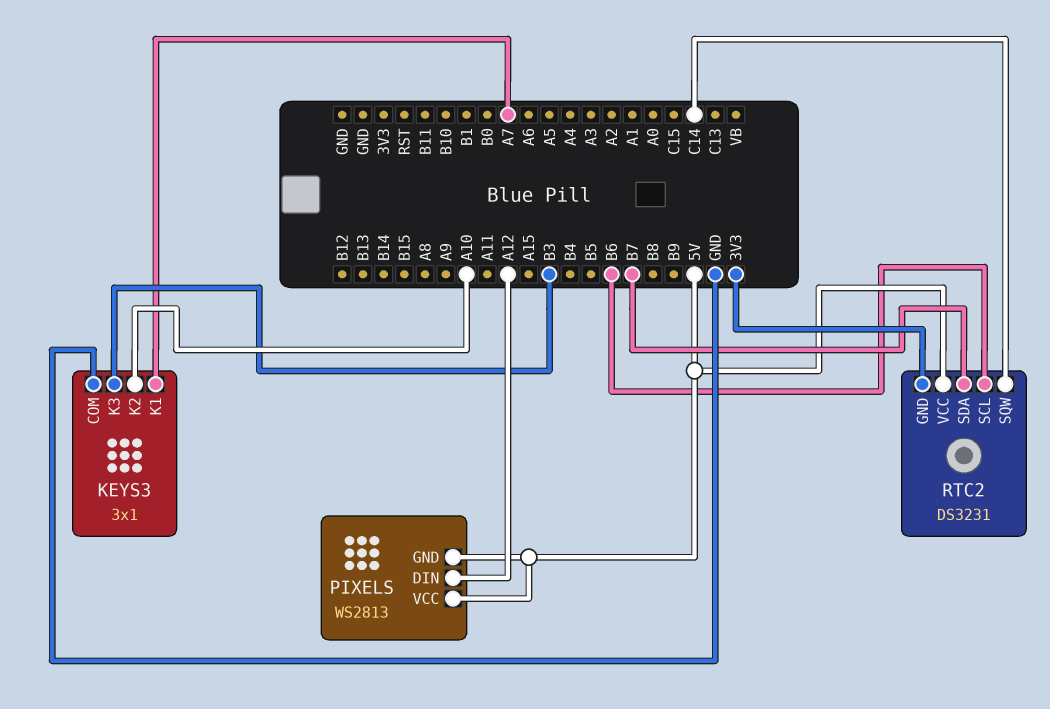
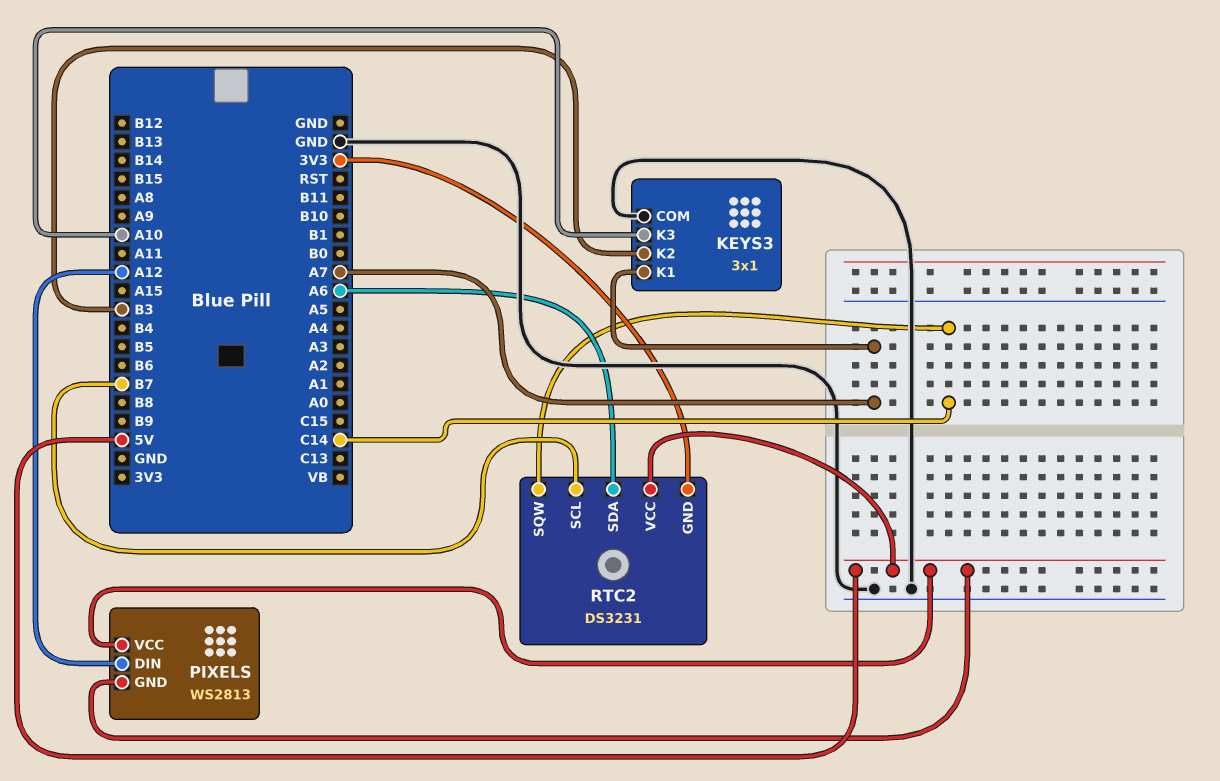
KEYS3 pin K2: A10 -> B3
KEYS3 pin K3: B3 -> A10
RTC2 pin SCL: B6 -> B7
RTC2 pin SDA: B7 -> A6

